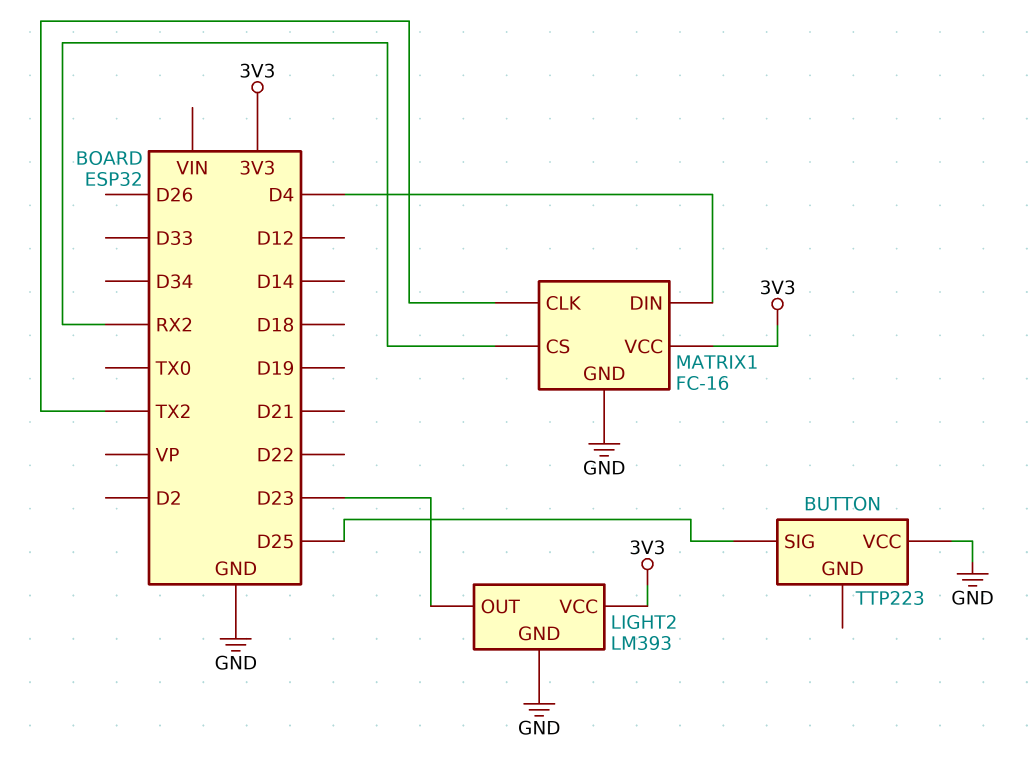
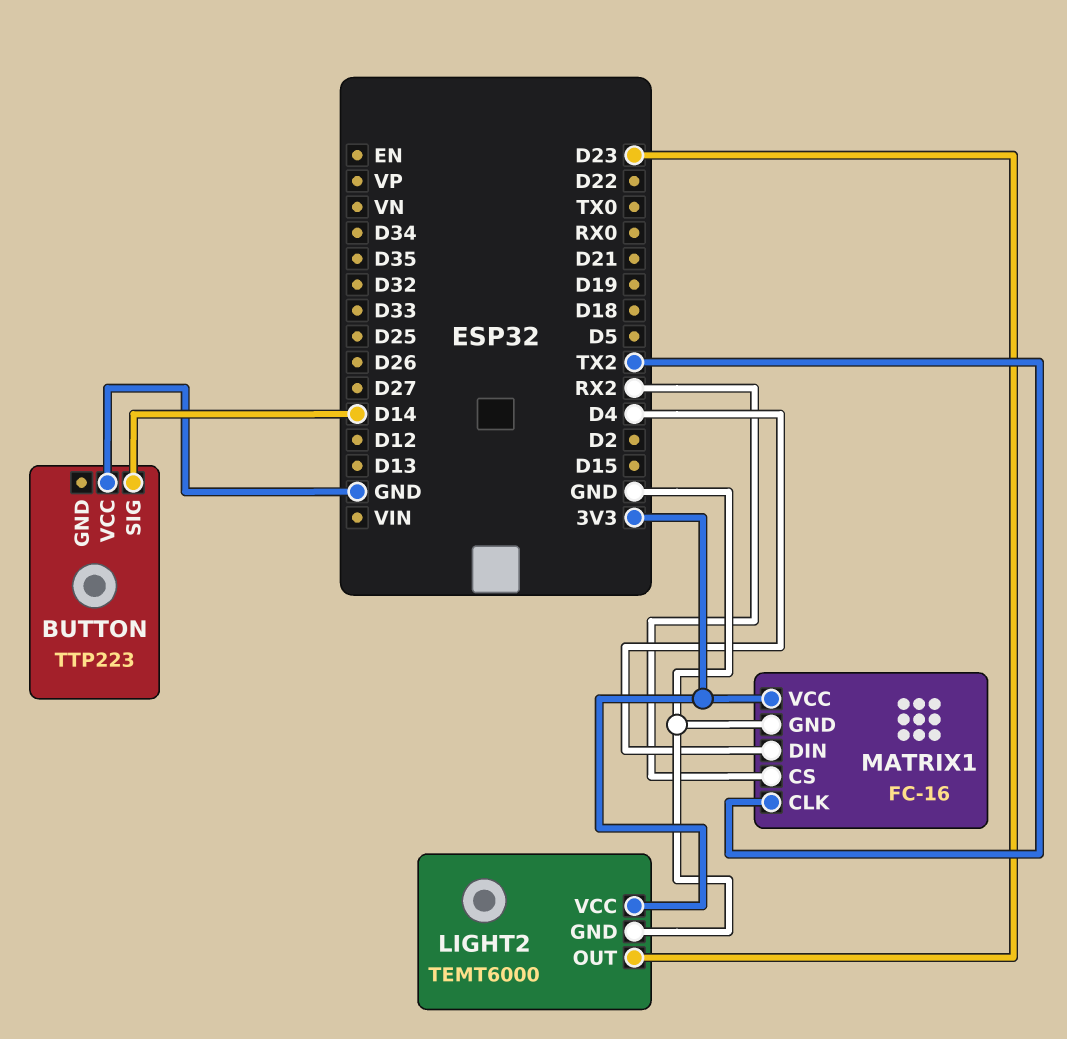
BUTTON pin SIG: D25 -> D14
LIGHT2: LM393 -> TEMT6000

